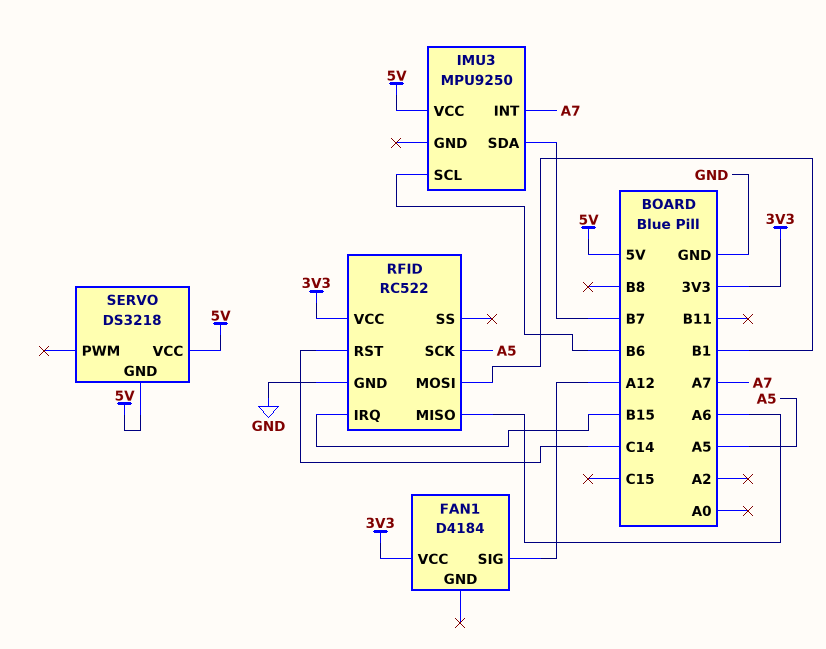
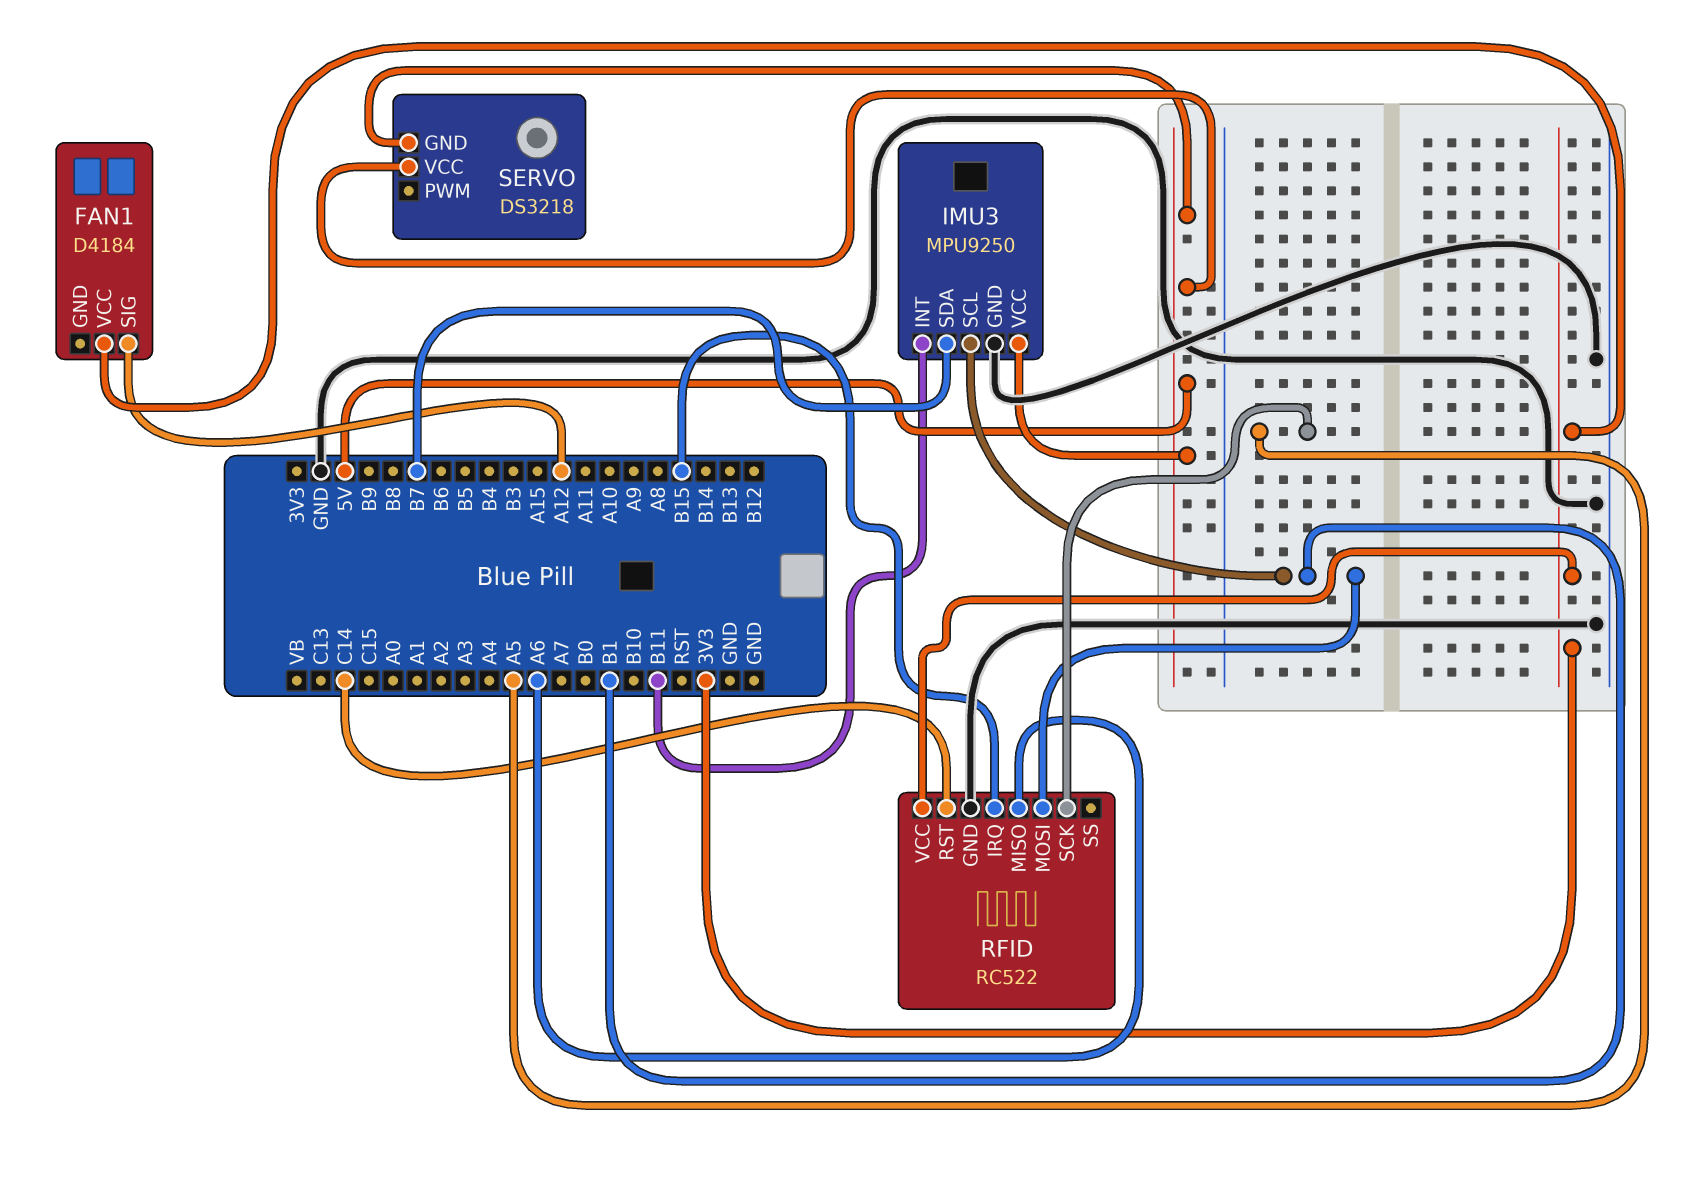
IMU3 pin GND: none -> GND
IMU3 pin INT: A7 -> B11
IMU3 pin SCL: B6 -> B1

